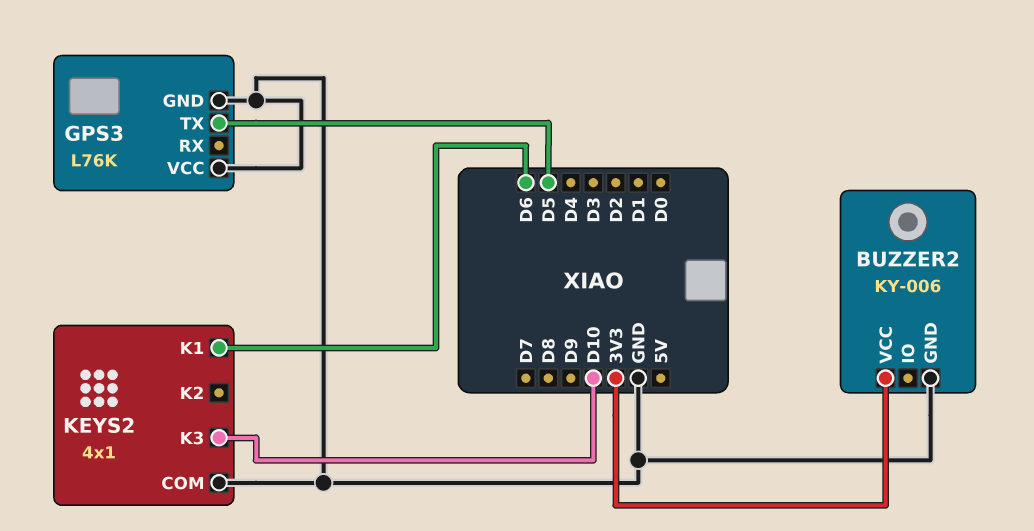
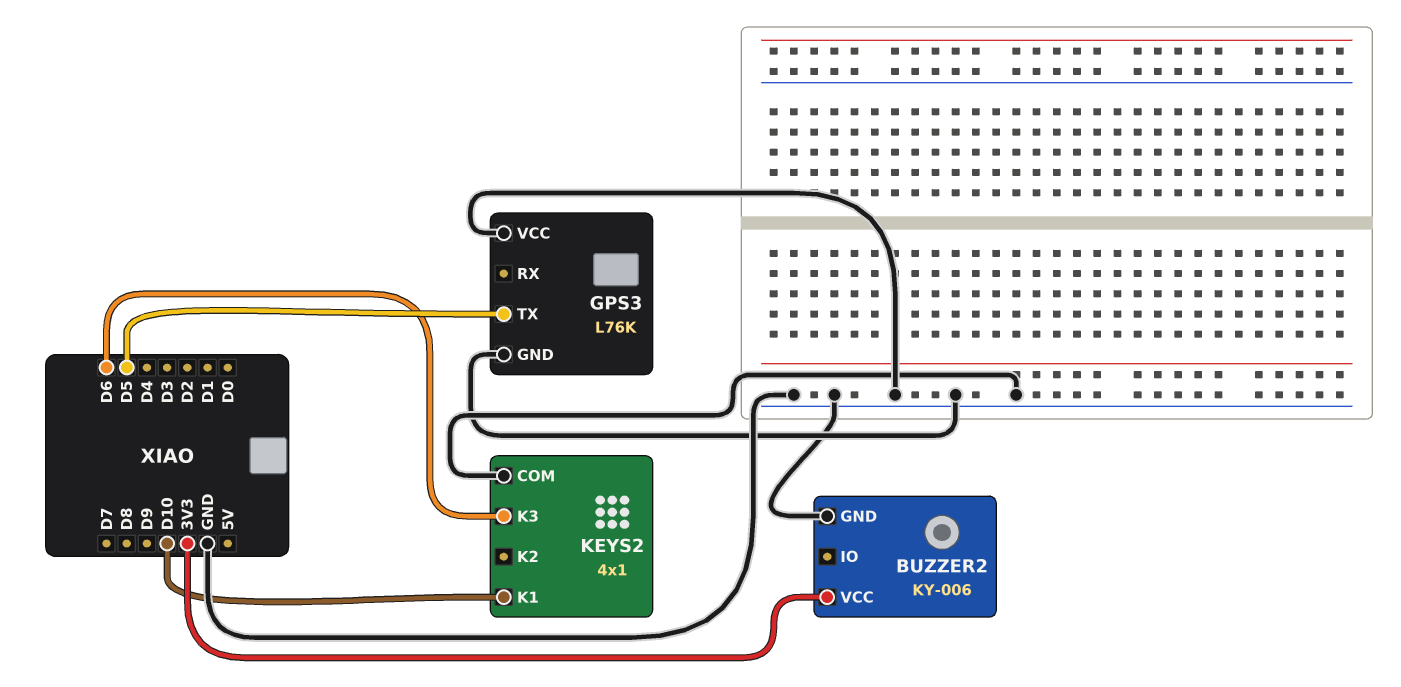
KEYS2 pin K1: D6 -> D10
KEYS2 pin K3: D10 -> D6

